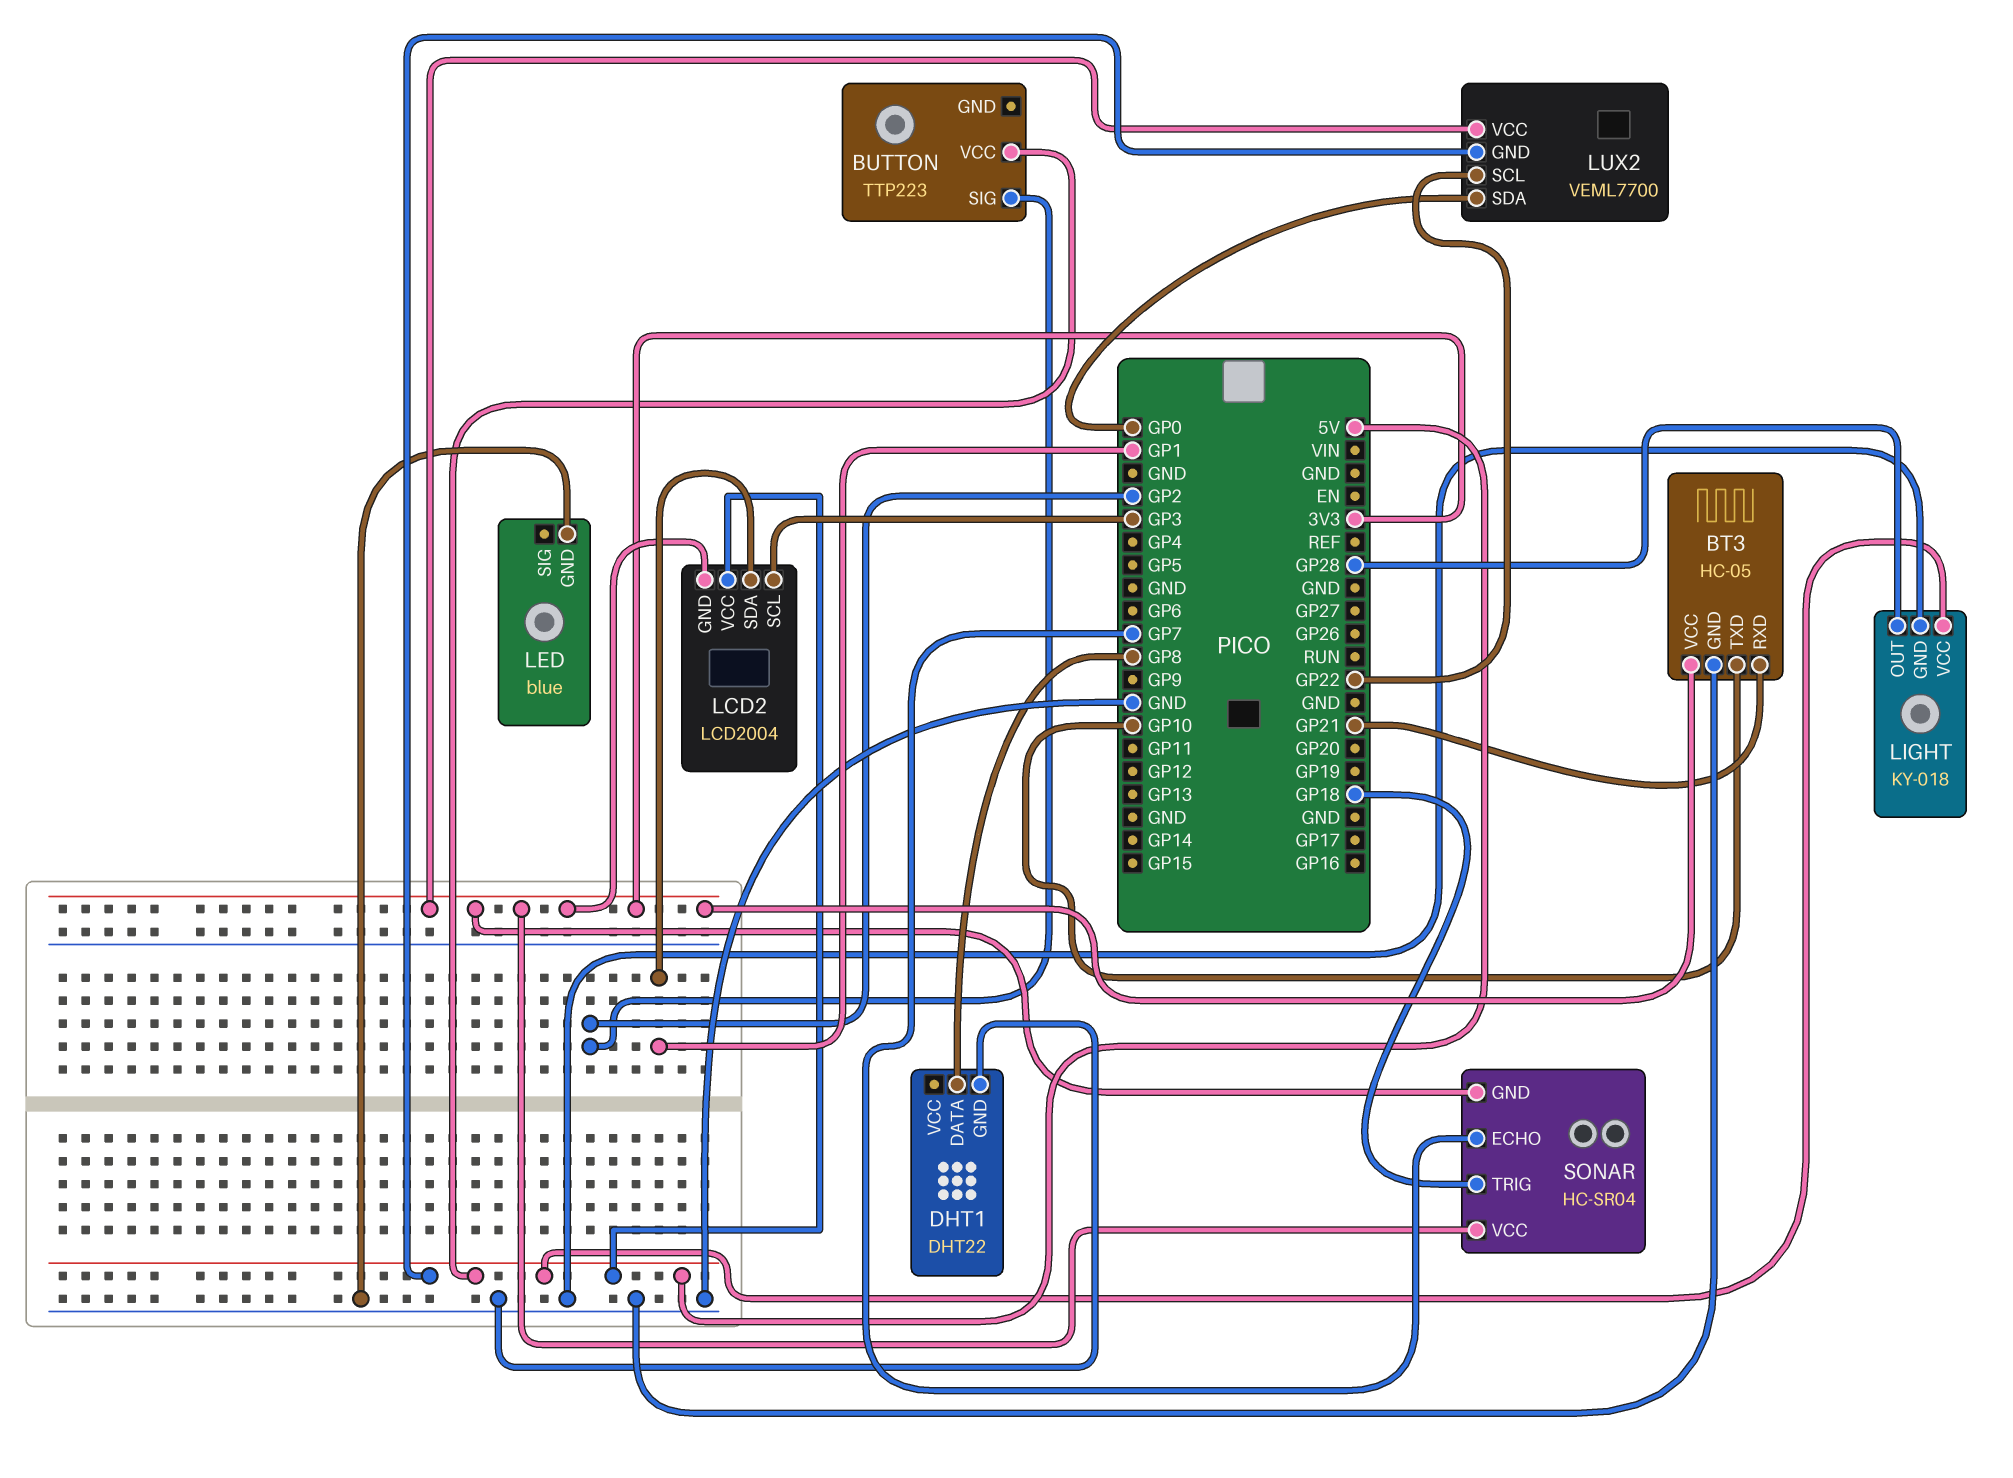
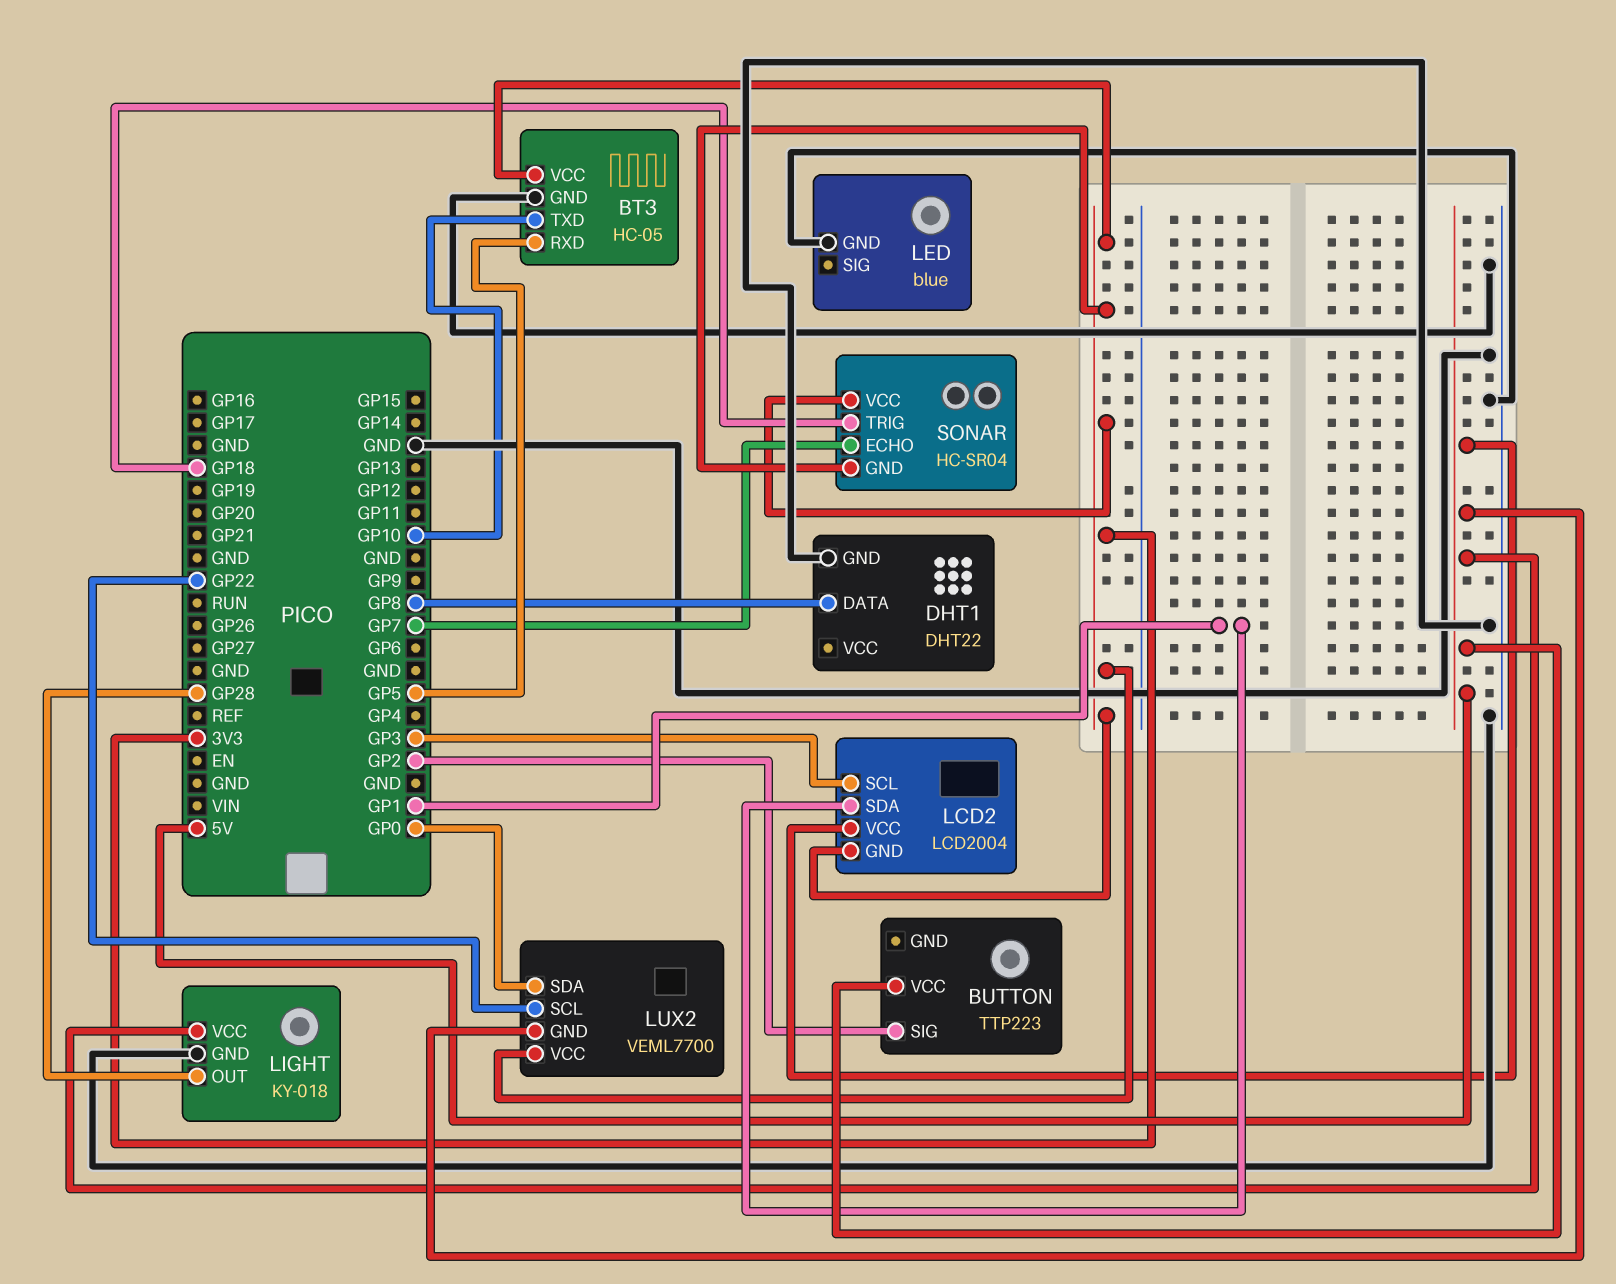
BT3 pin RXD: GP21 -> GP5

